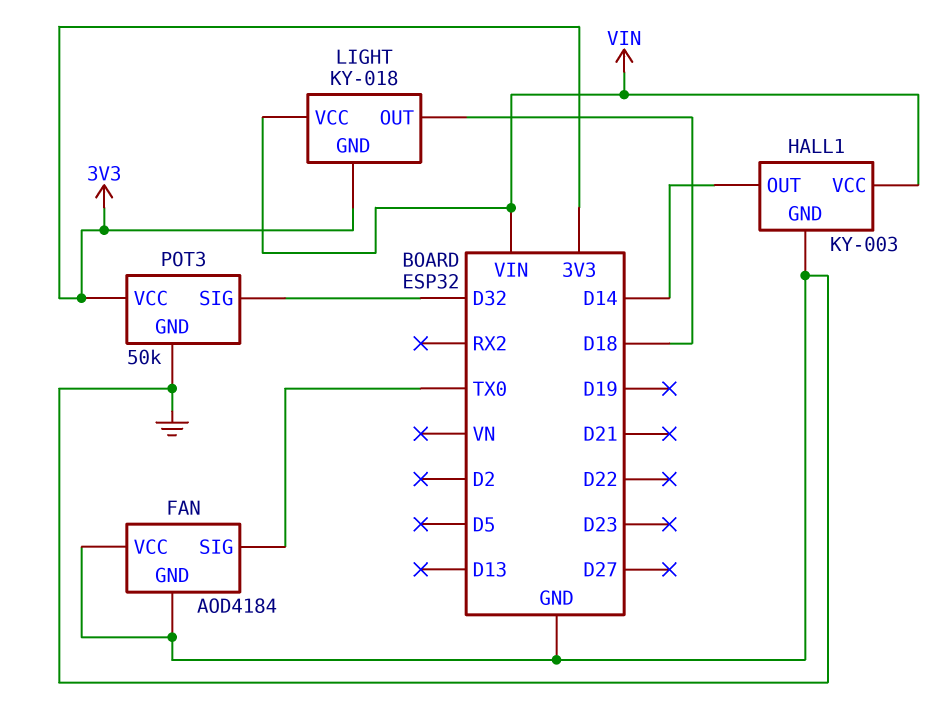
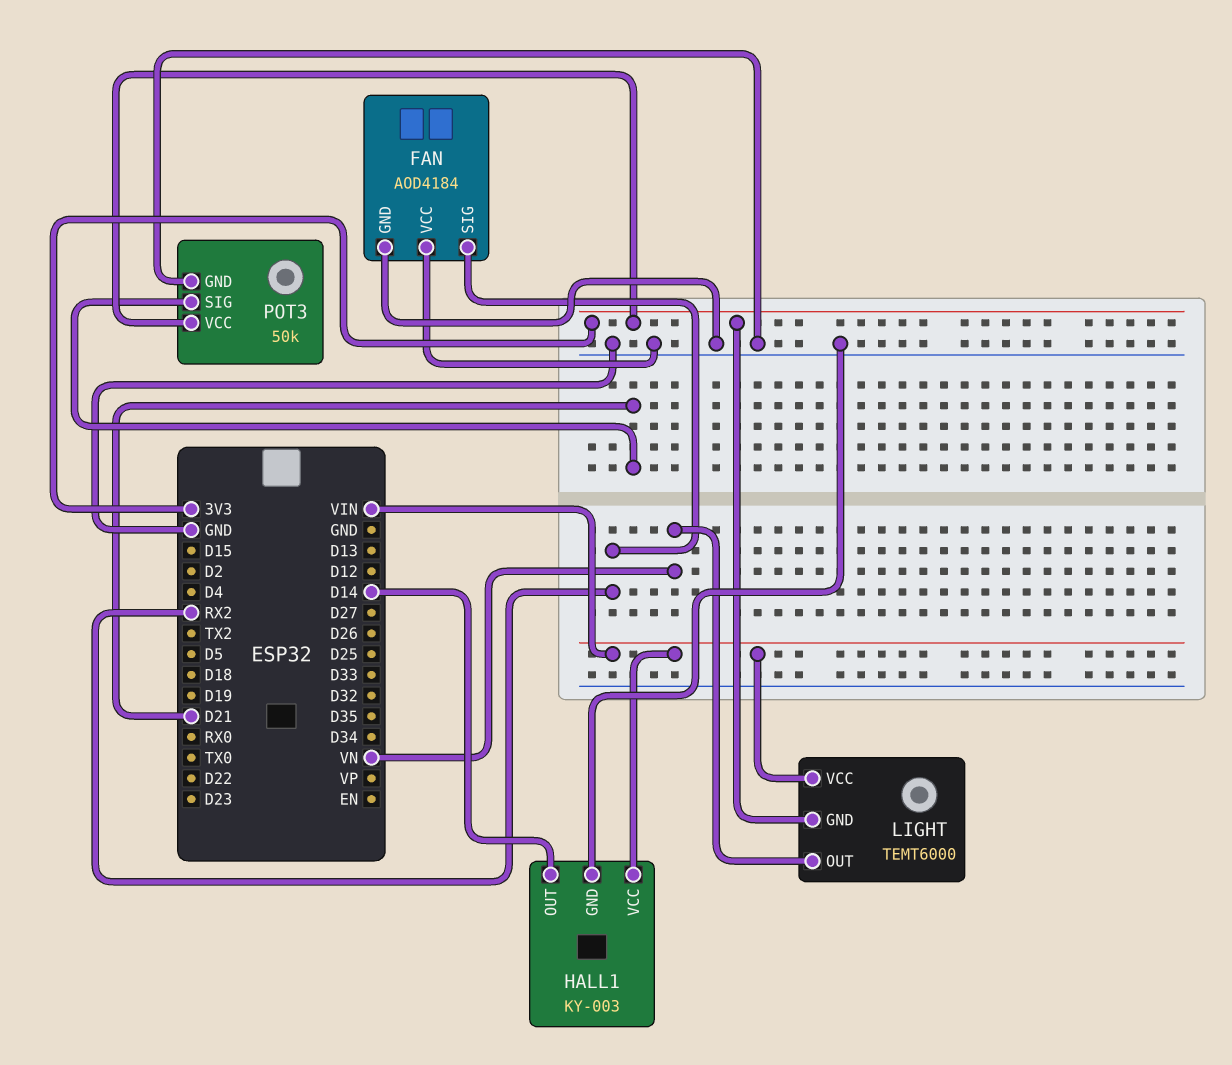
FAN pin SIG: TX0 -> RX2
LIGHT: KY-018 -> TEMT6000
LIGHT pin OUT: D18 -> VN
POT3 pin SIG: D32 -> D21

